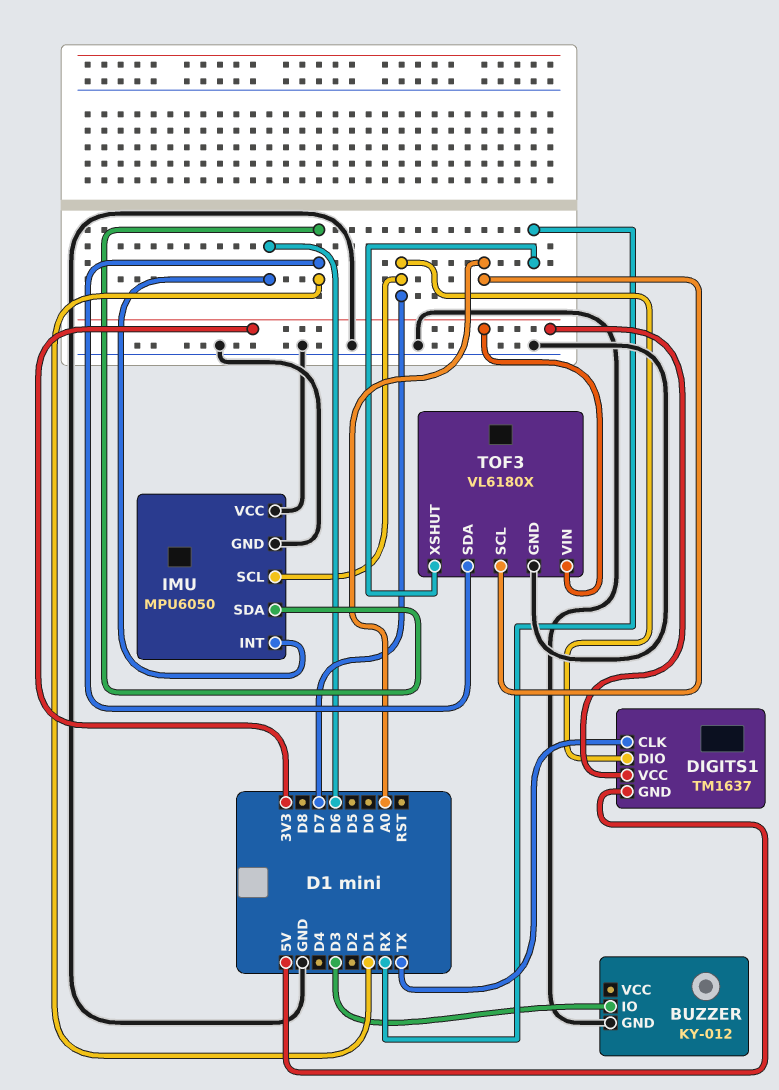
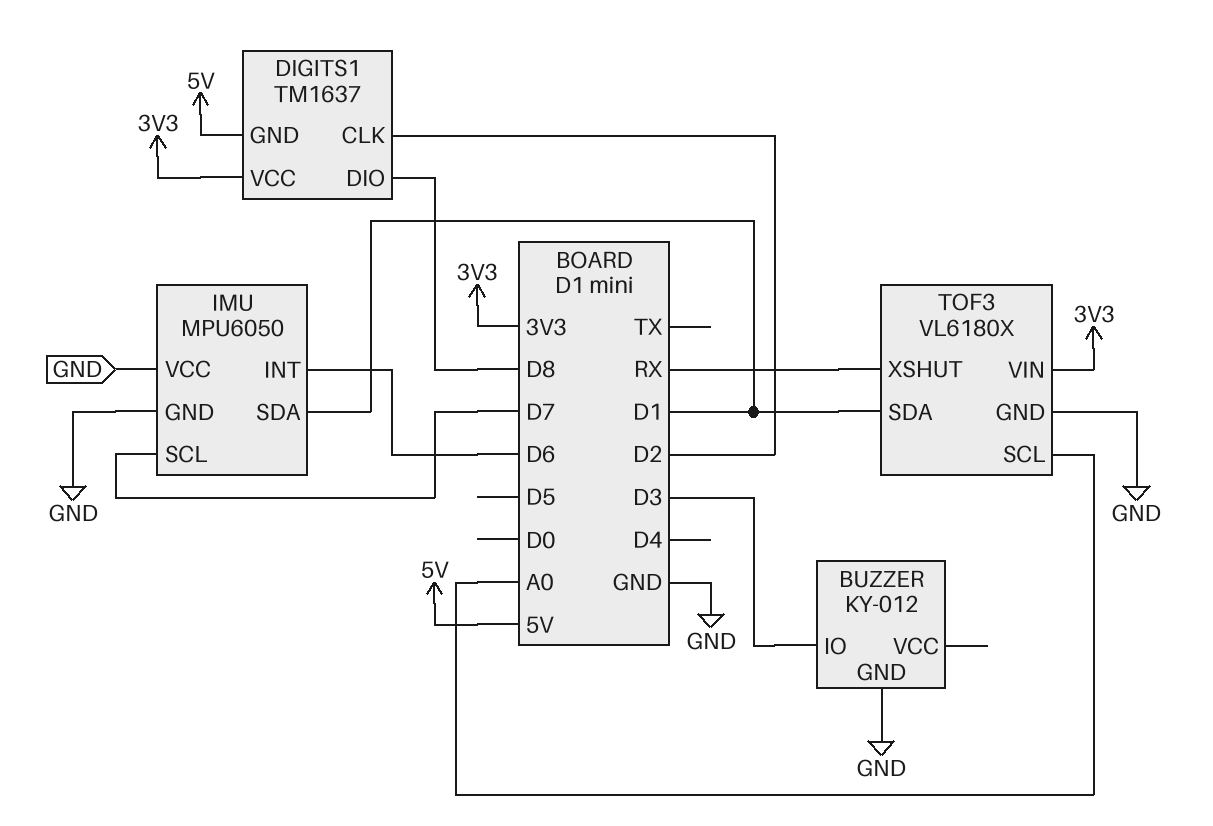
DIGITS1 pin CLK: TX -> D2
DIGITS1 pin DIO: D7 -> D8

